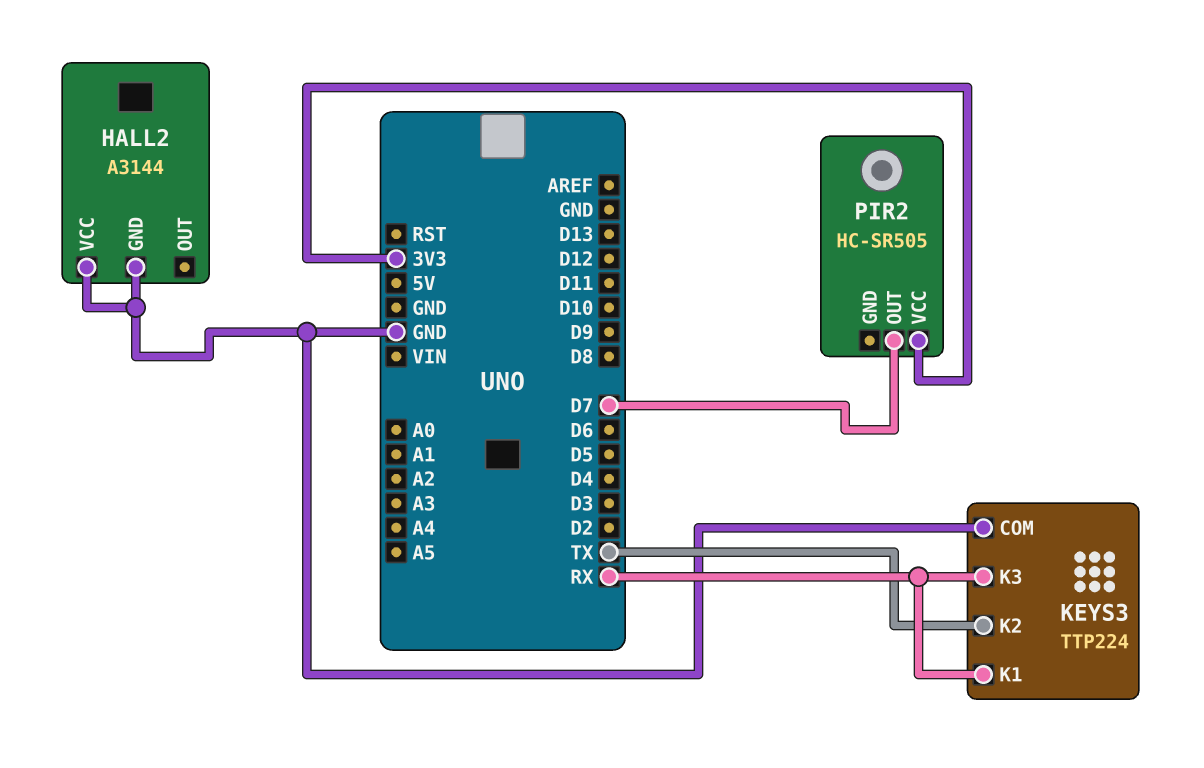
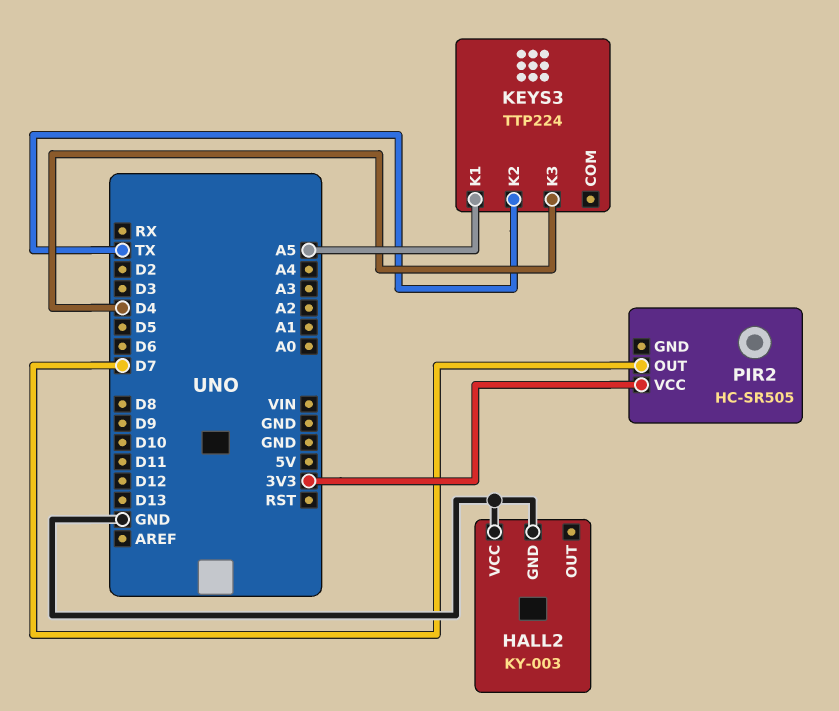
HALL2: A3144 -> KY-003
KEYS3 pin COM: GND -> none
KEYS3 pin K1: RX -> A5
KEYS3 pin K3: RX -> D4

